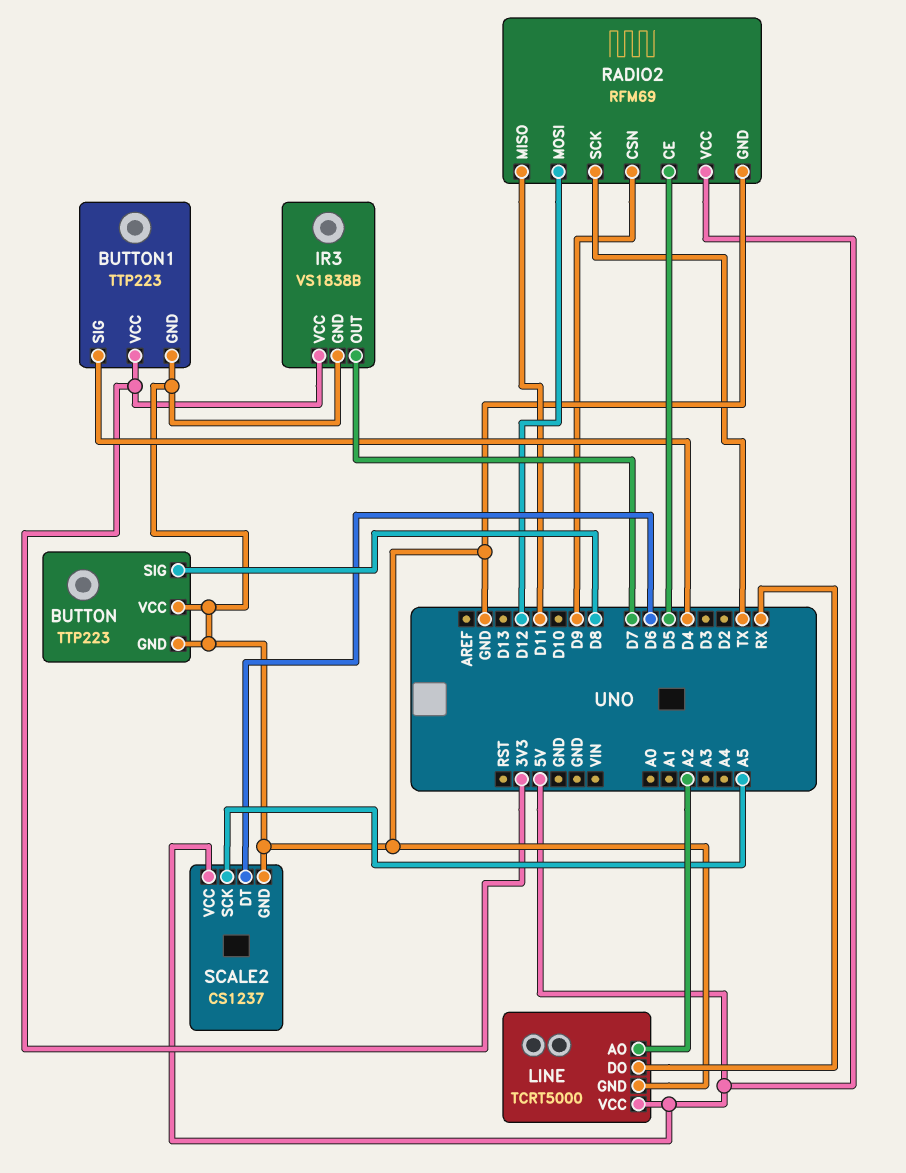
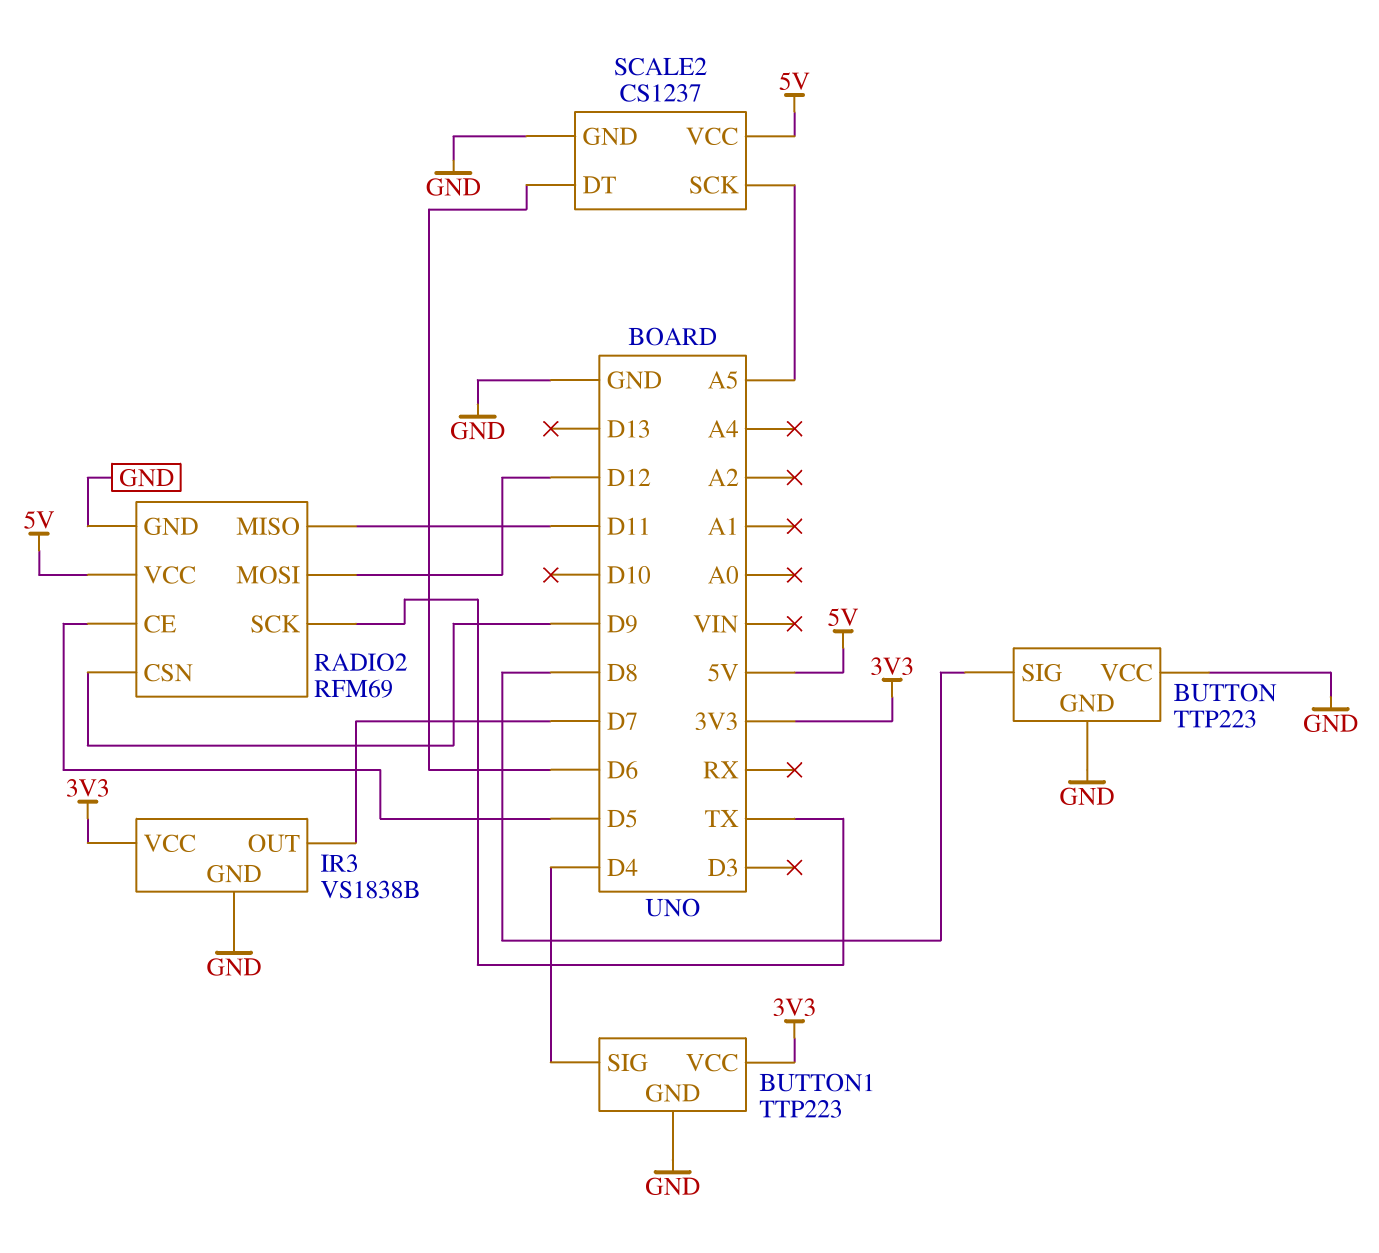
LINE: TCRT5000 -> none
LINE pin AO: A2 -> none
LINE pin DO: RX -> none
LINE pin GND: GND -> none
LINE pin VCC: 5V -> none

